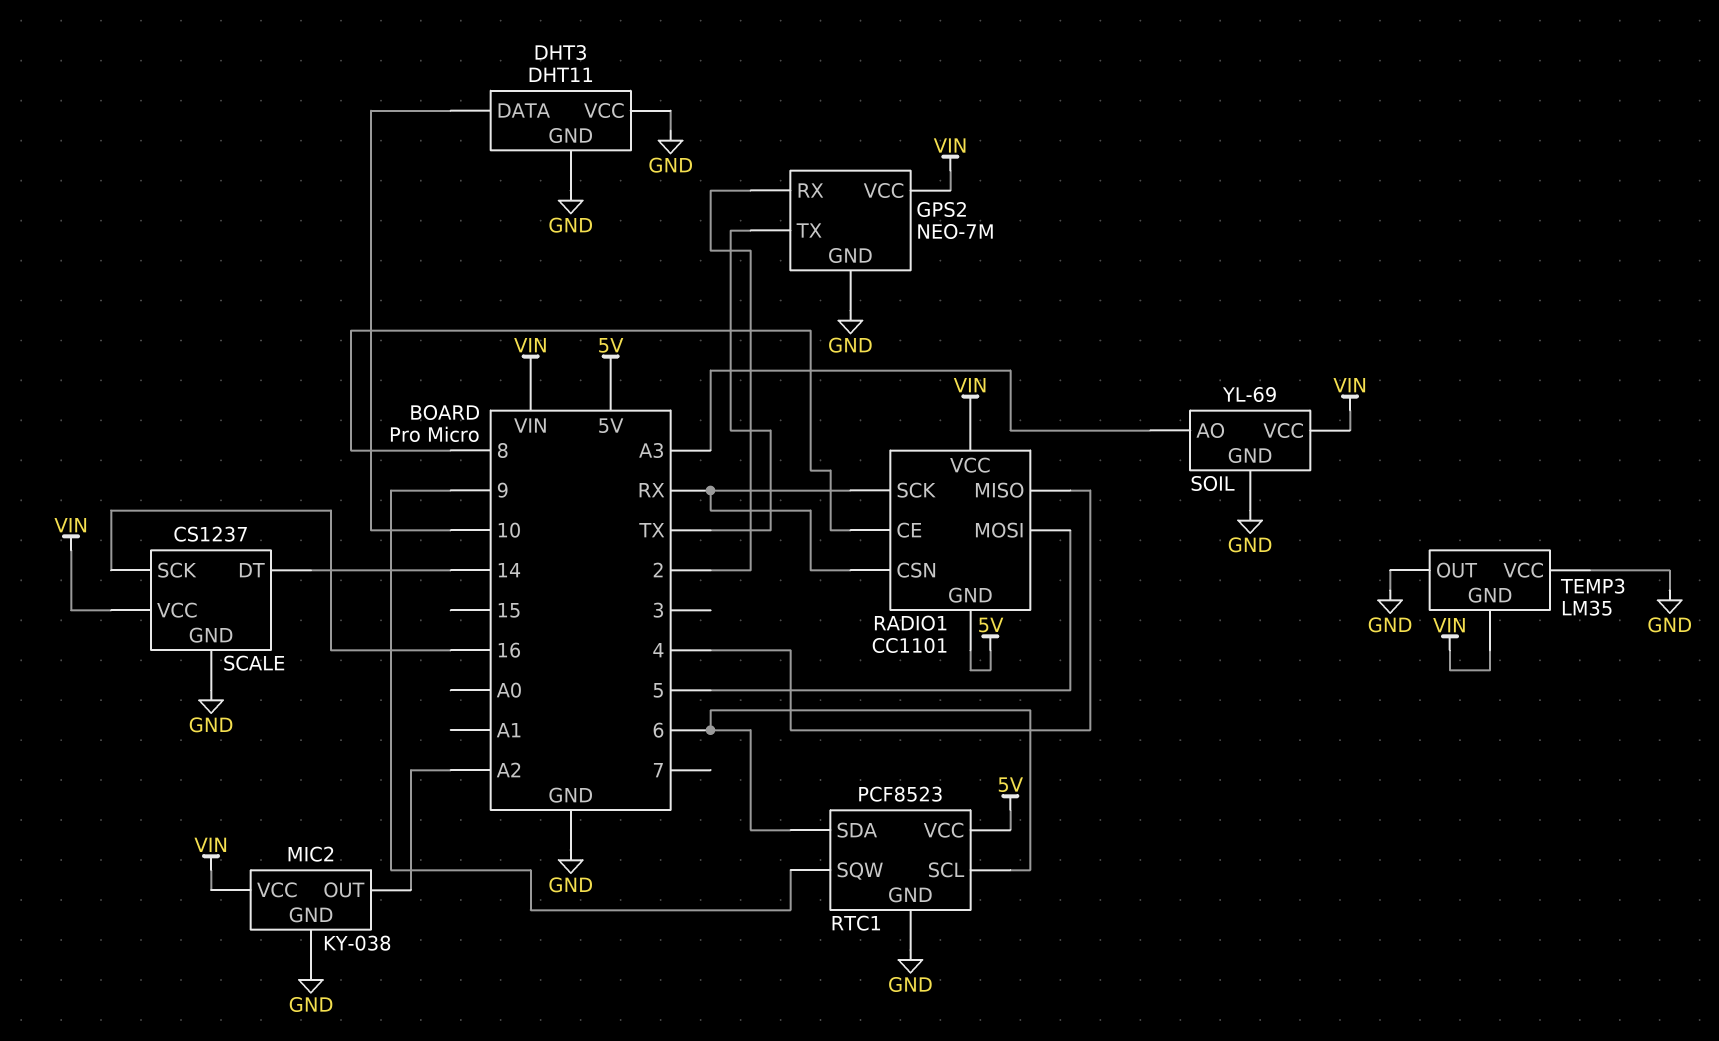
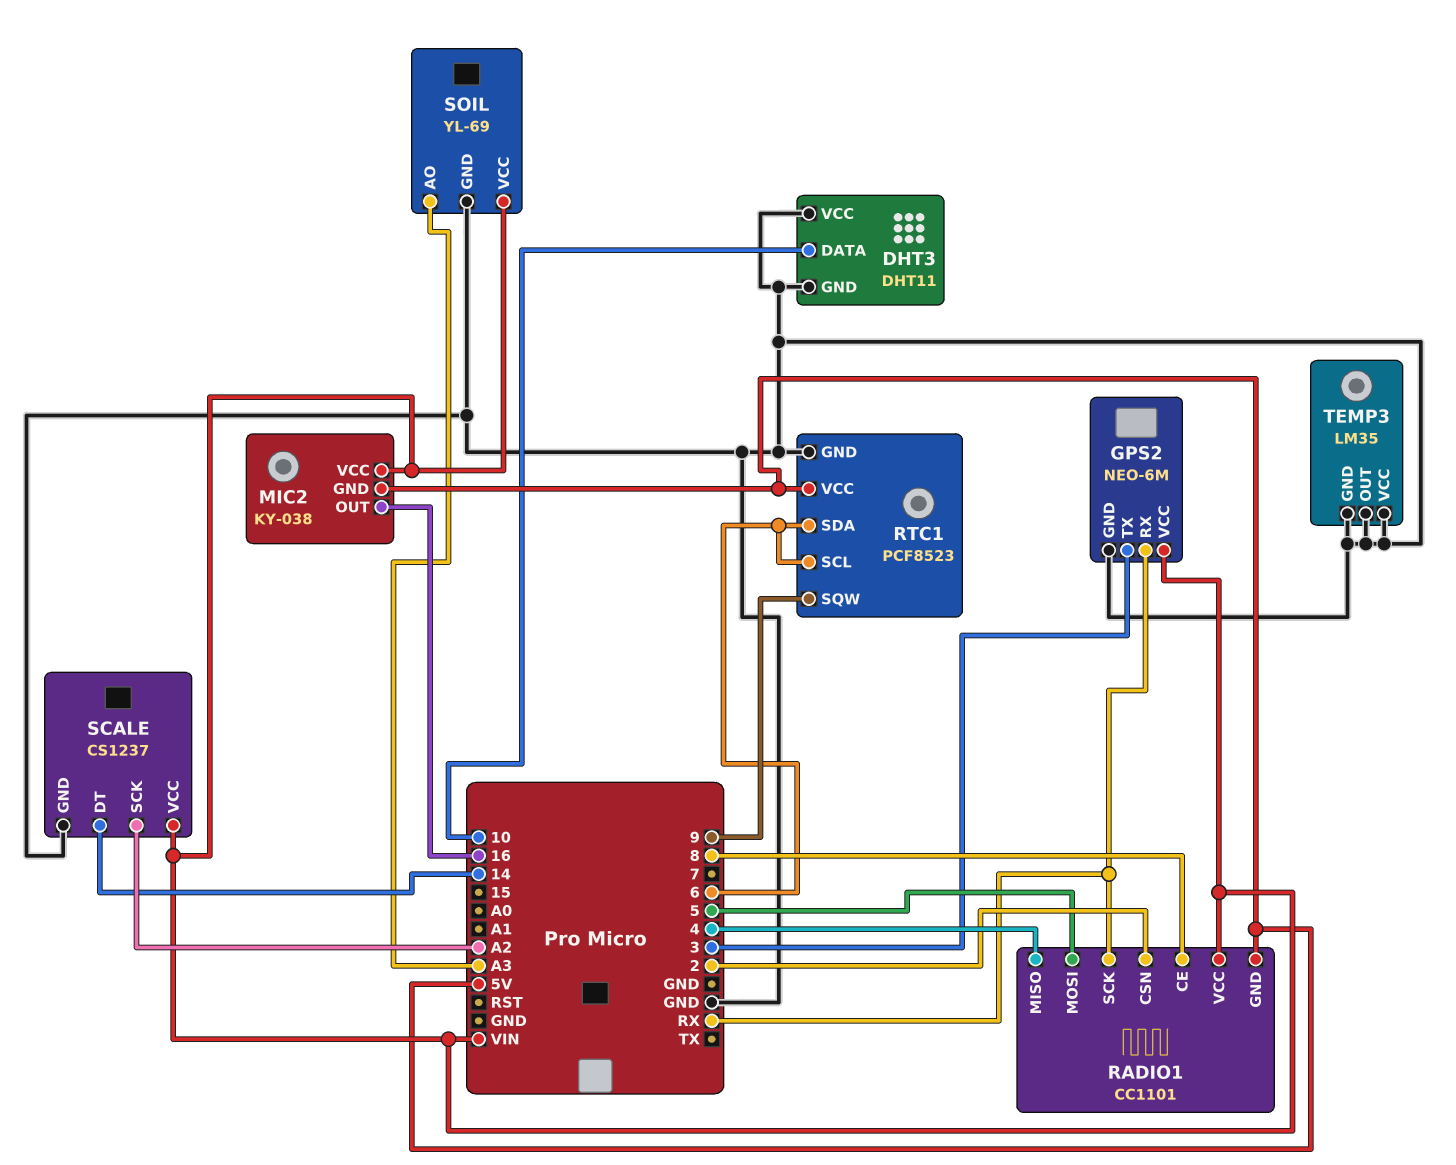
GPS2: NEO-7M -> NEO-6M
GPS2 pin RX: 2 -> RX
GPS2 pin TX: TX -> 3
MIC2 pin GND: GND -> 5V
MIC2 pin OUT: A2 -> 16
RADIO1 pin CSN: RX -> 2
SCALE pin SCK: 16 -> A2
TEMP3 pin GND: VIN -> GND

